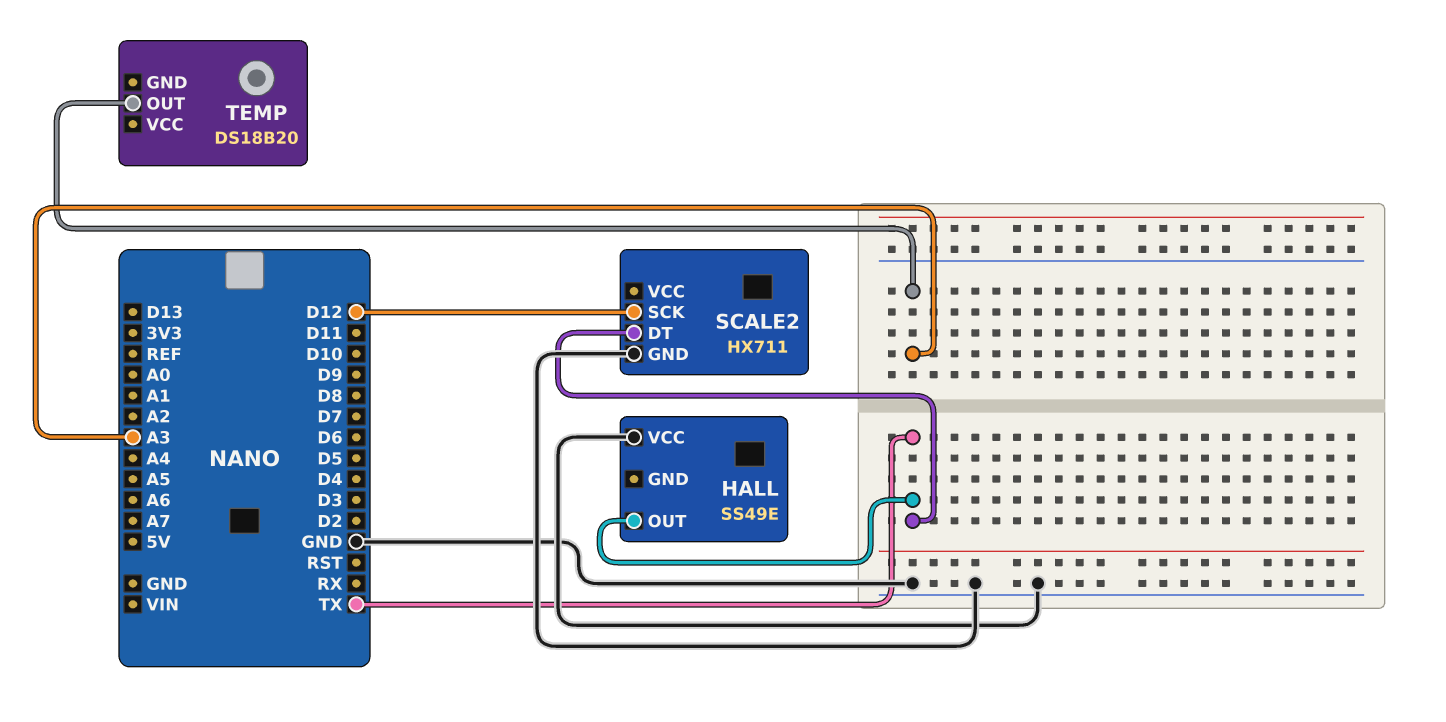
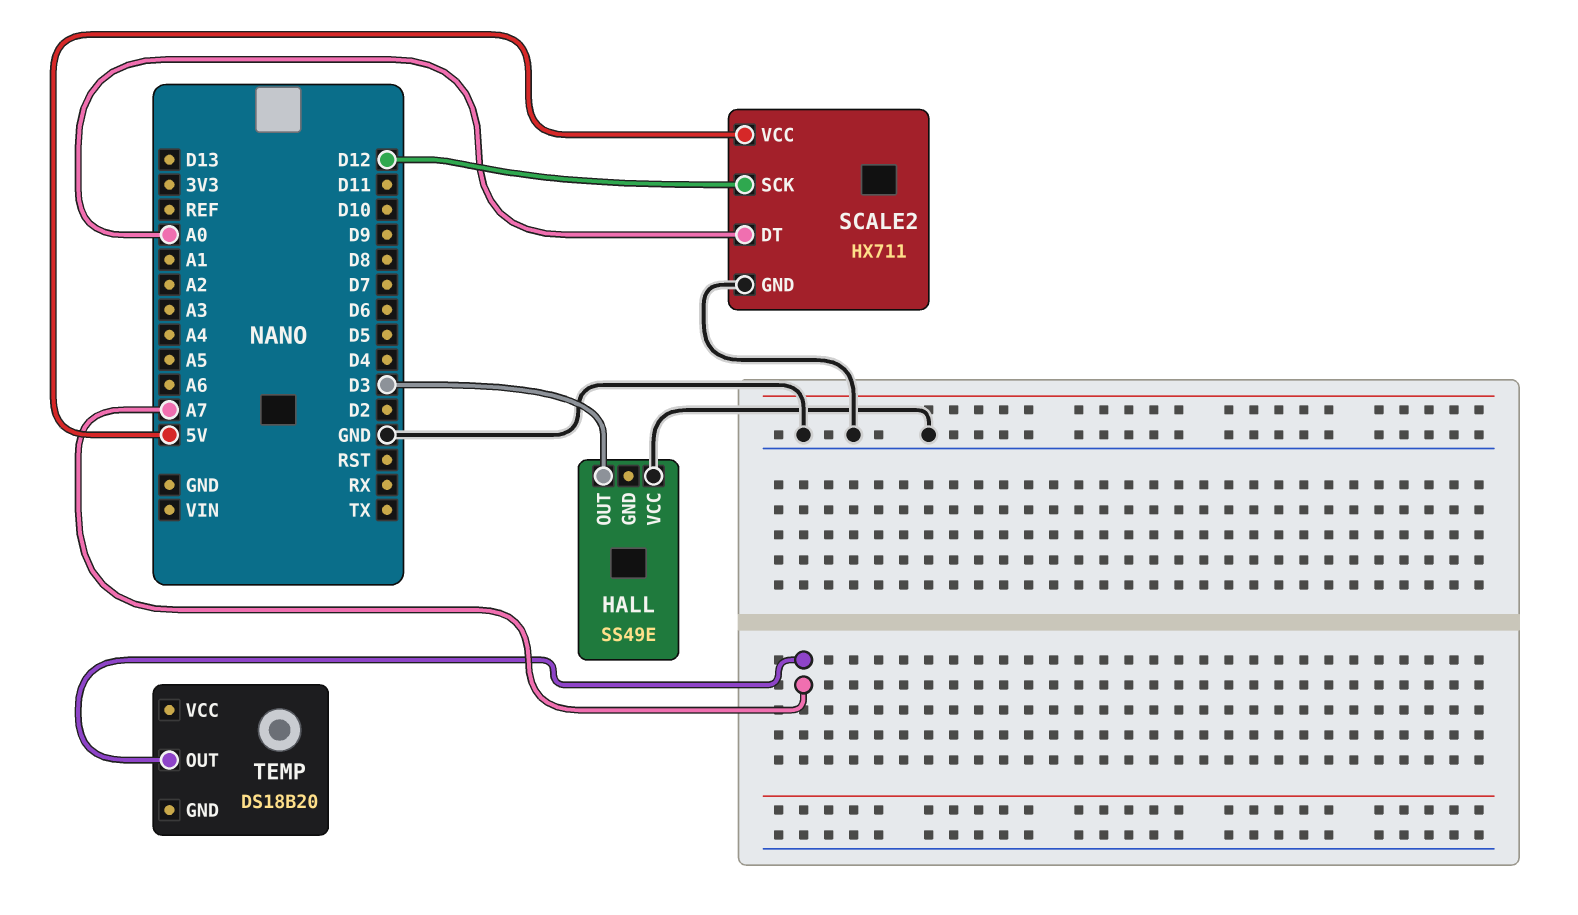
HALL pin OUT: TX -> D3
SCALE2 pin DT: TX -> A0
SCALE2 pin VCC: none -> 5V
TEMP pin OUT: A3 -> A7

